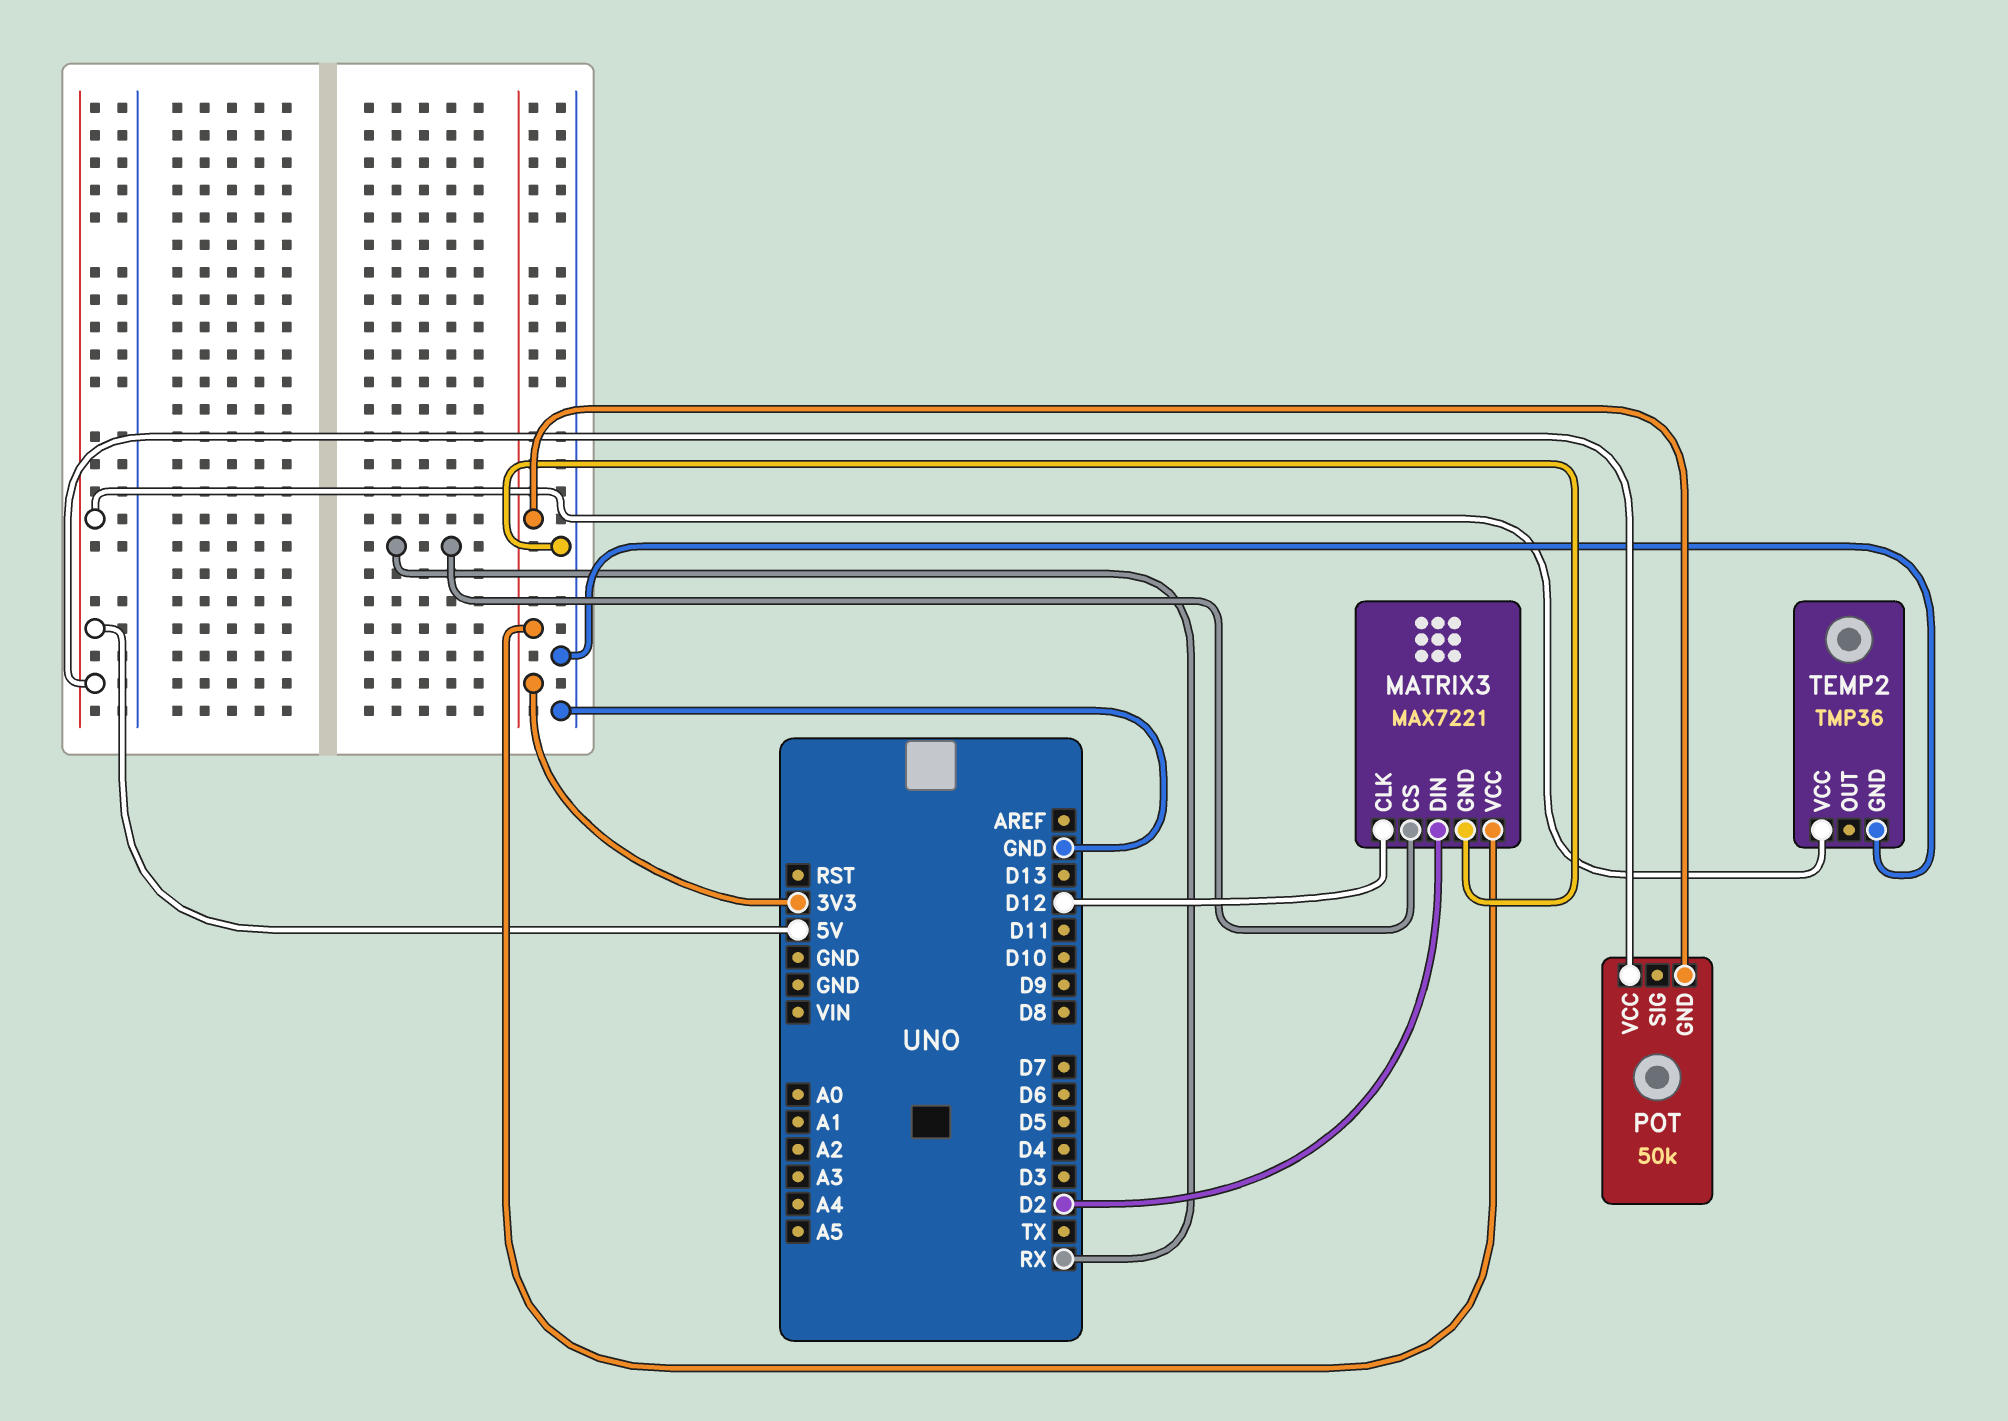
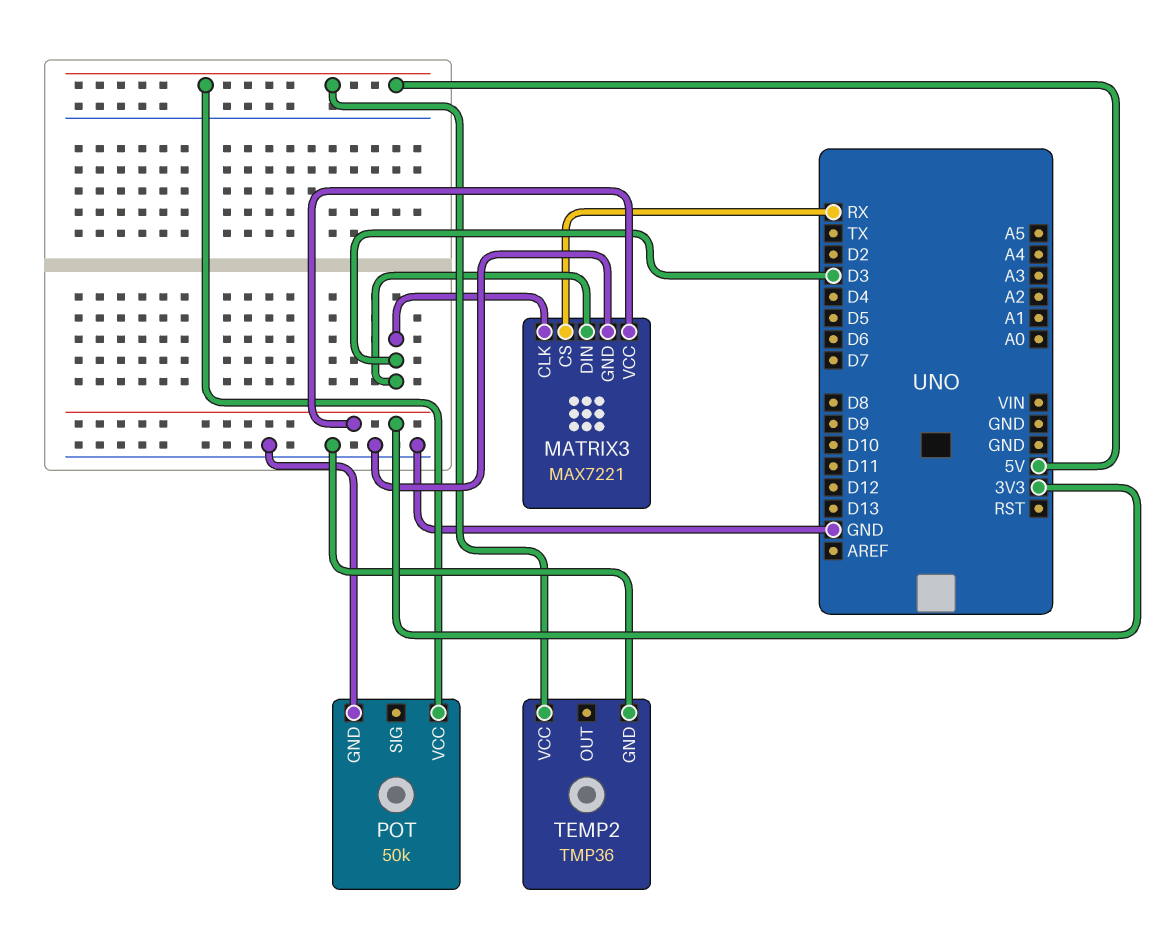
MATRIX3 pin CLK: D12 -> D3
MATRIX3 pin DIN: D2 -> D3
POT pin GND: 3V3 -> GND

